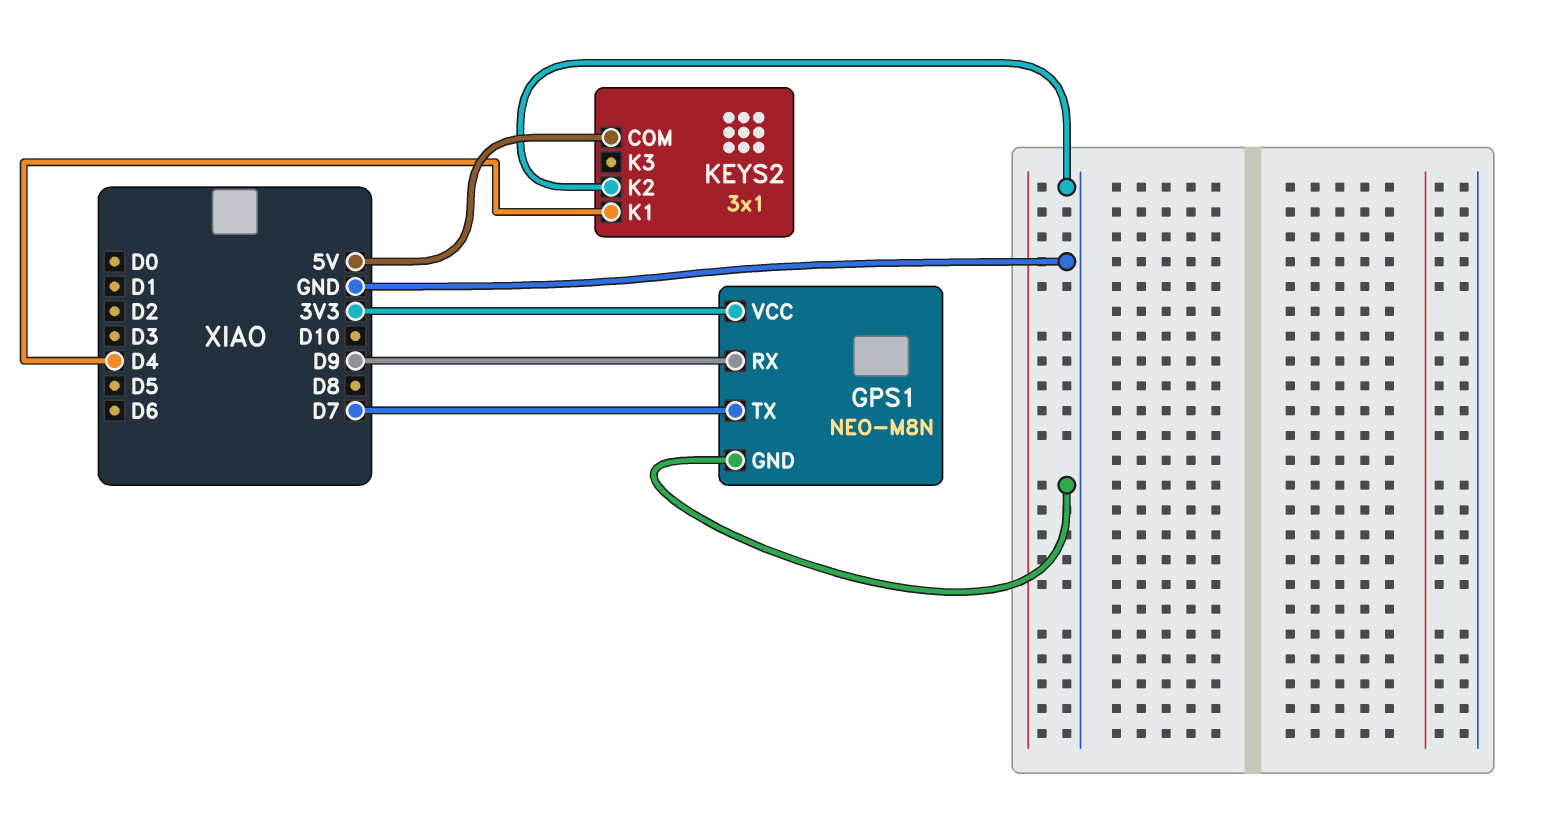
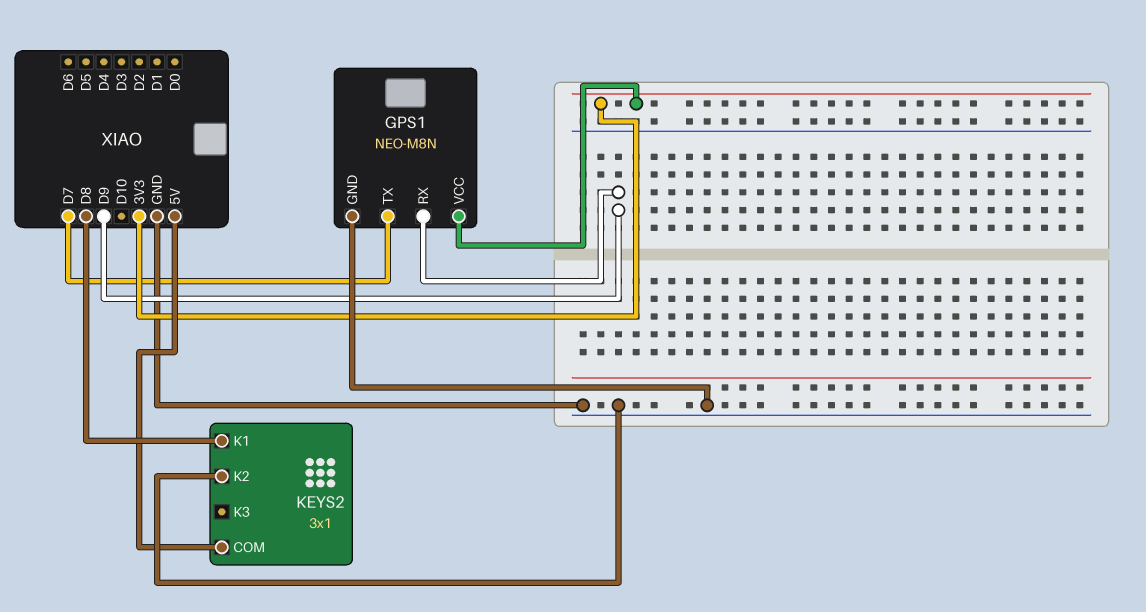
KEYS2 pin K1: D4 -> D8

